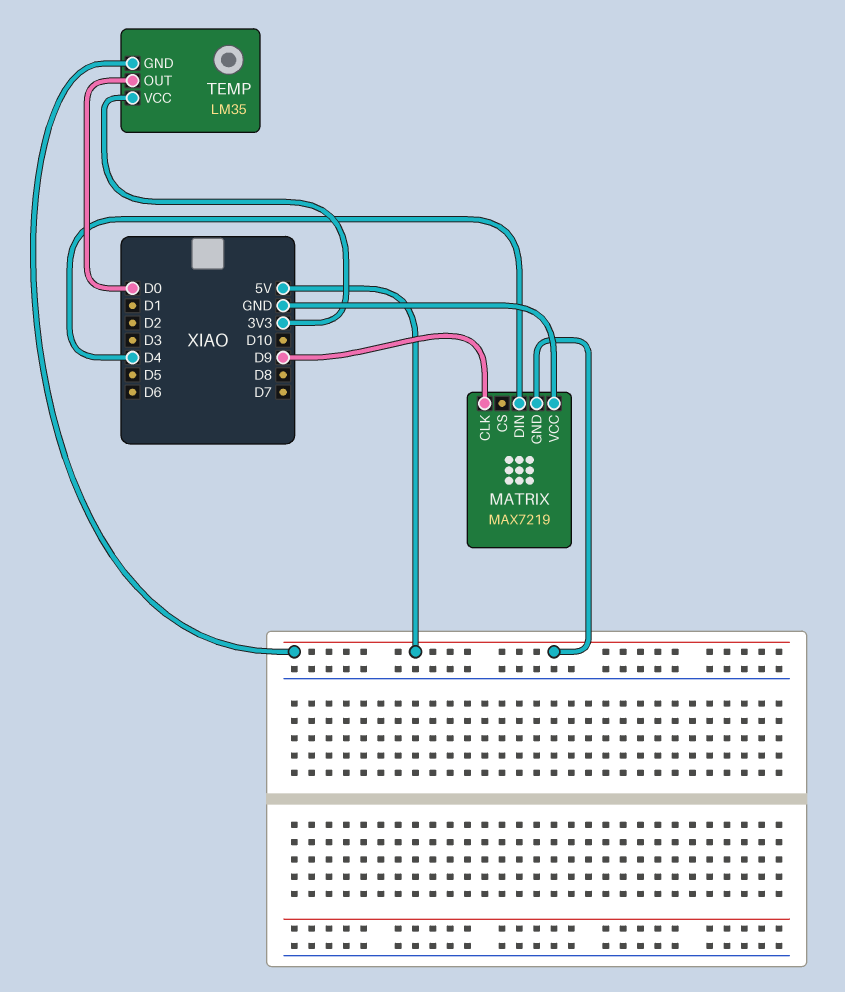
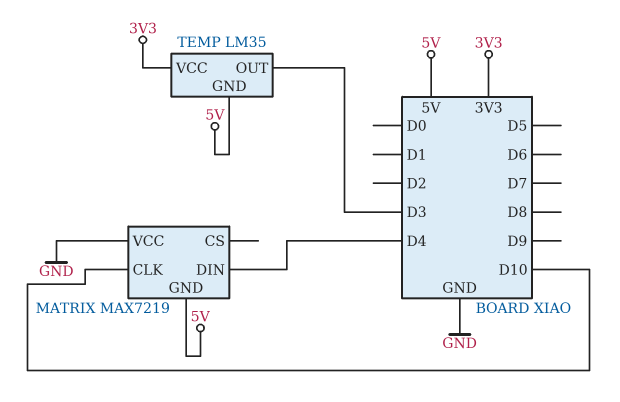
MATRIX pin CLK: D9 -> D10
TEMP pin OUT: D0 -> D3

